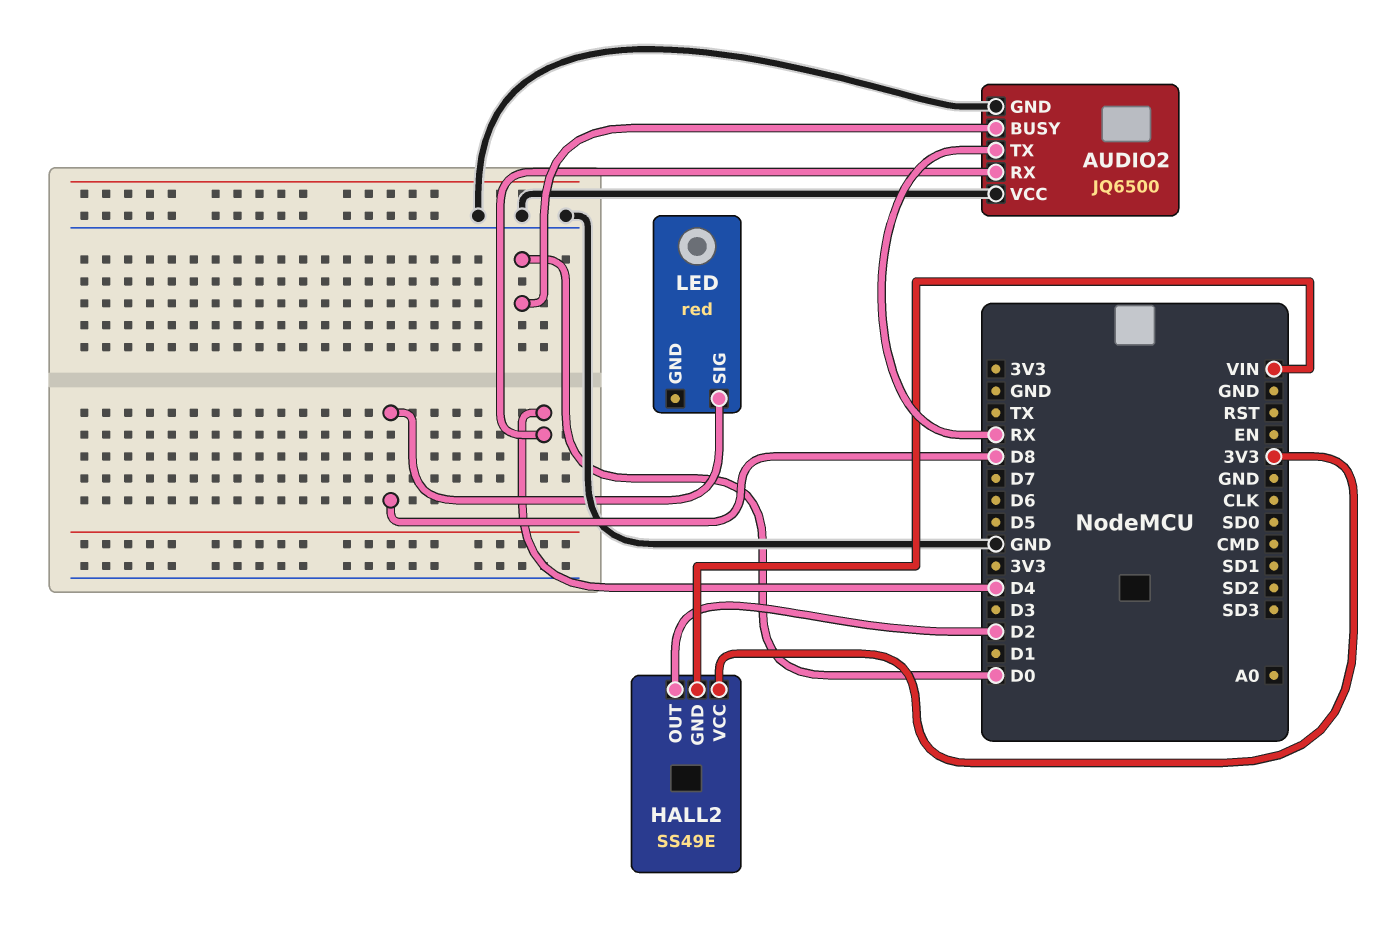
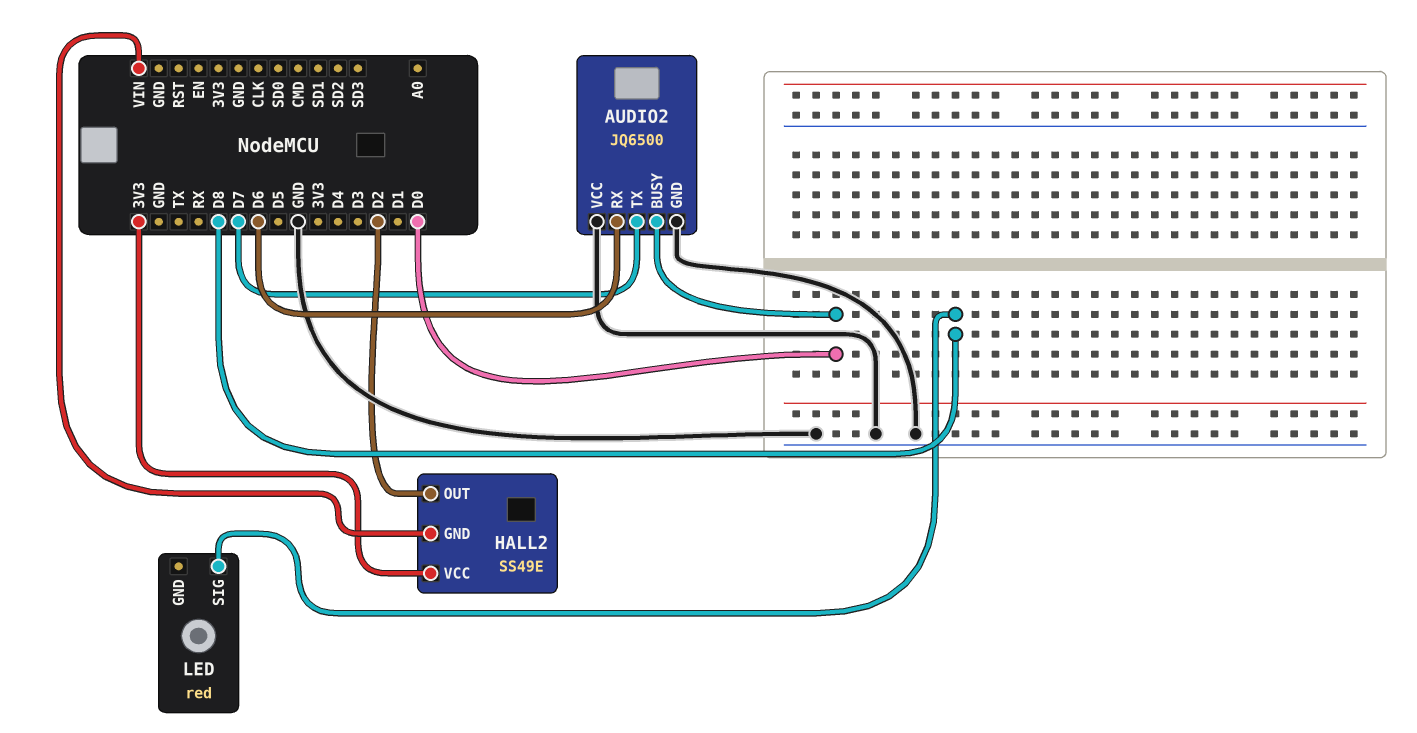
AUDIO2 pin RX: D4 -> D6
AUDIO2 pin TX: RX -> D7

